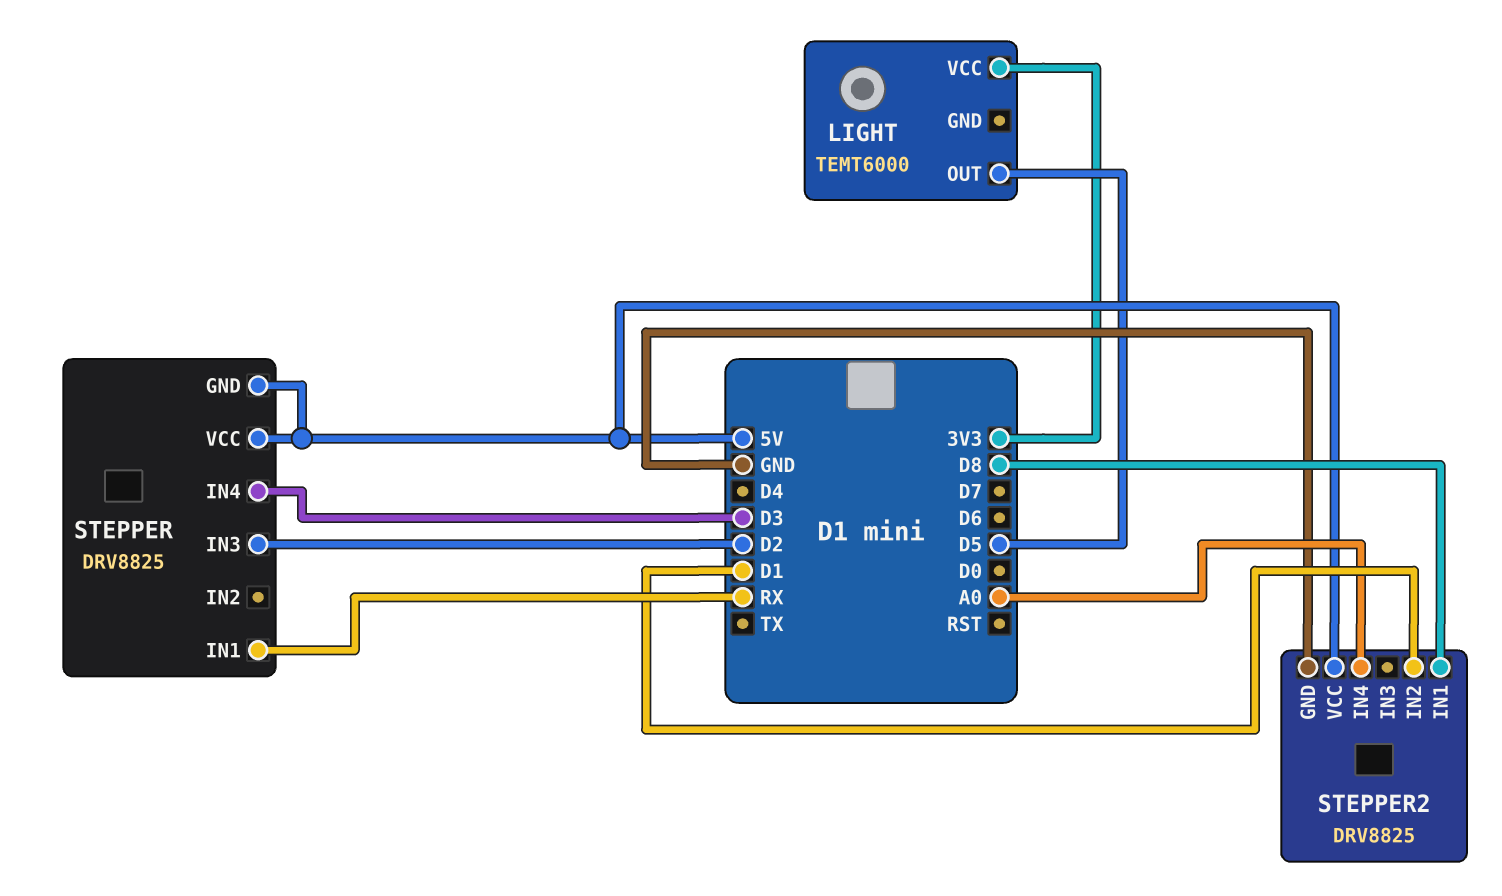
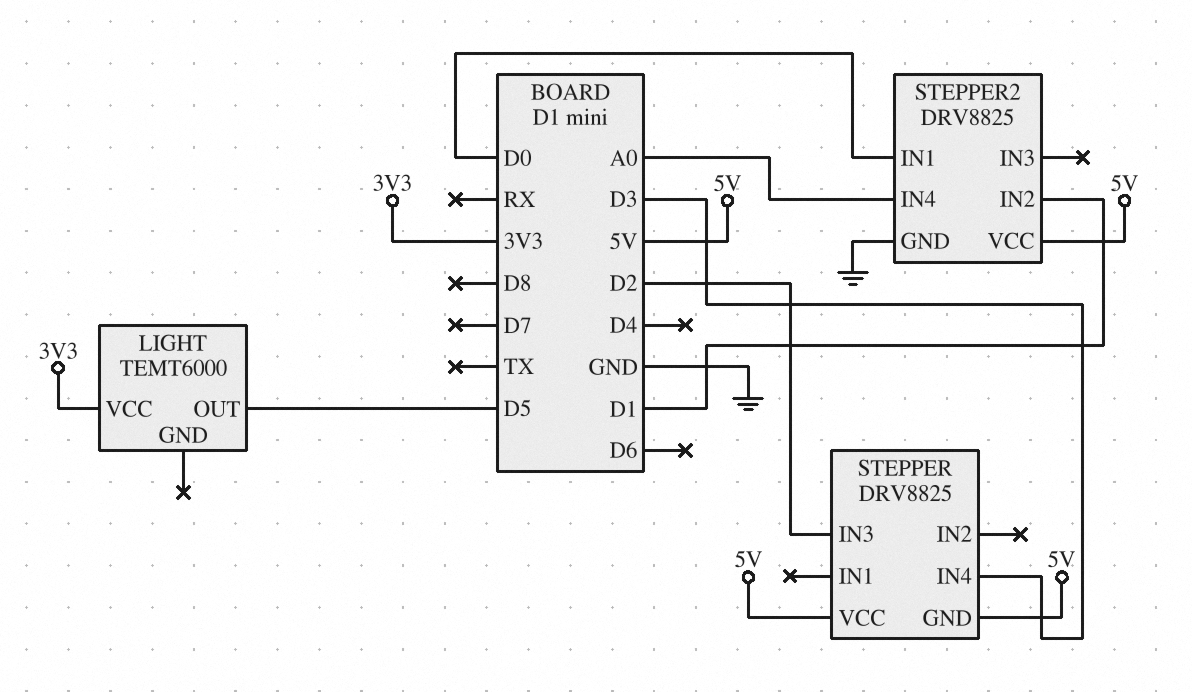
STEPPER pin IN1: RX -> none
STEPPER2 pin IN1: D8 -> D0

